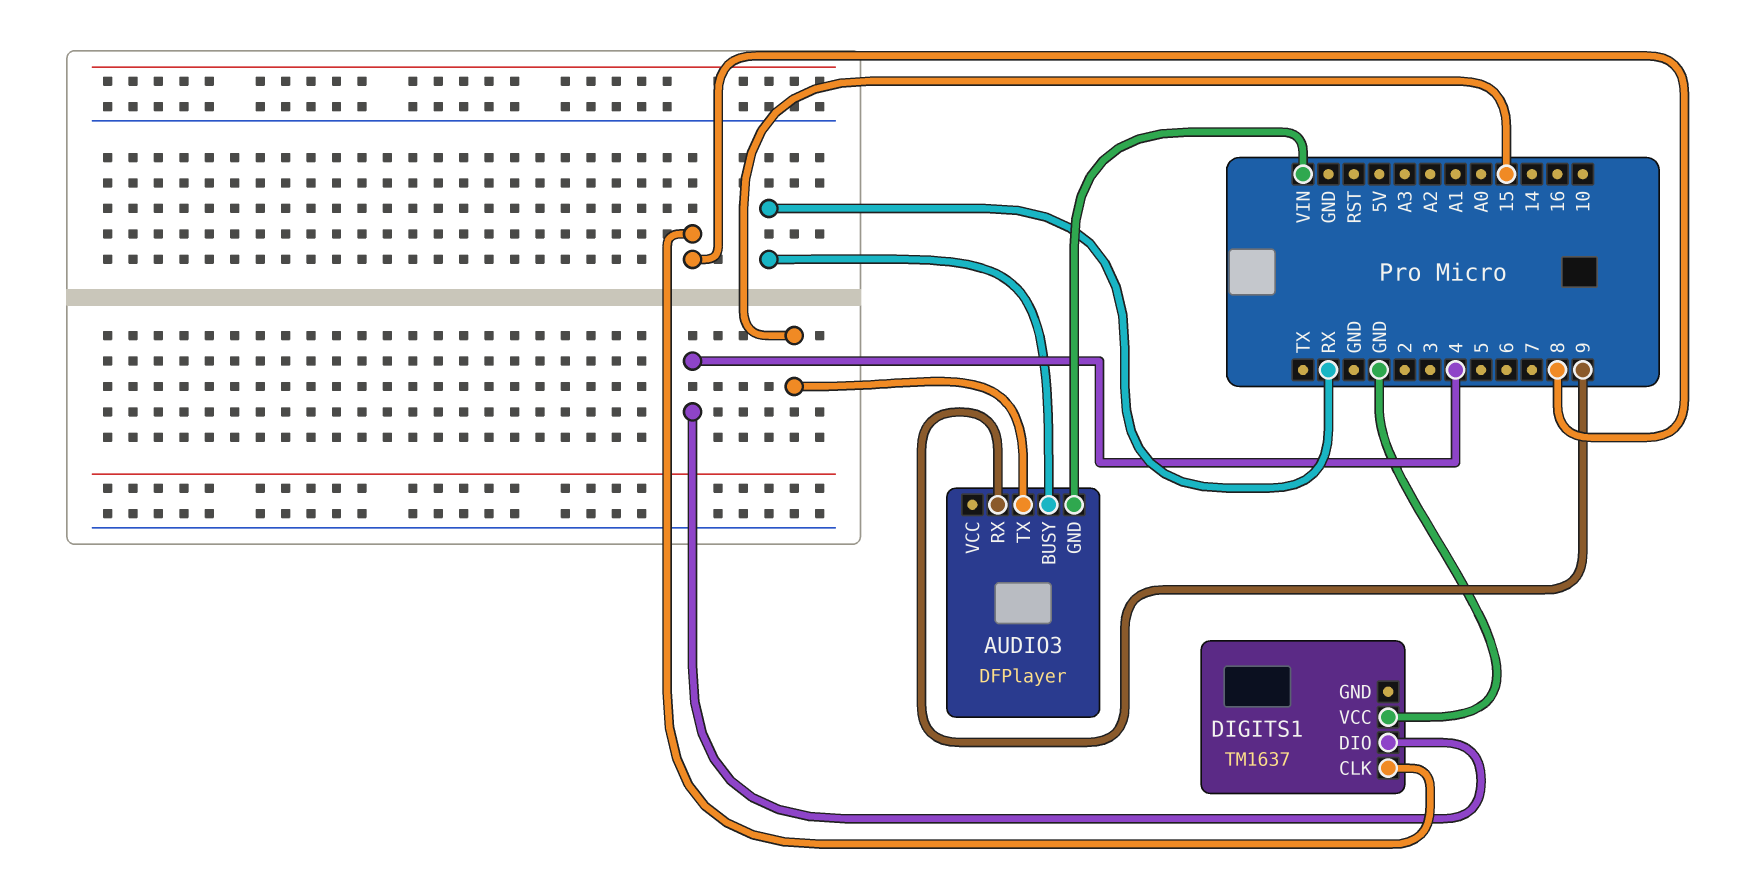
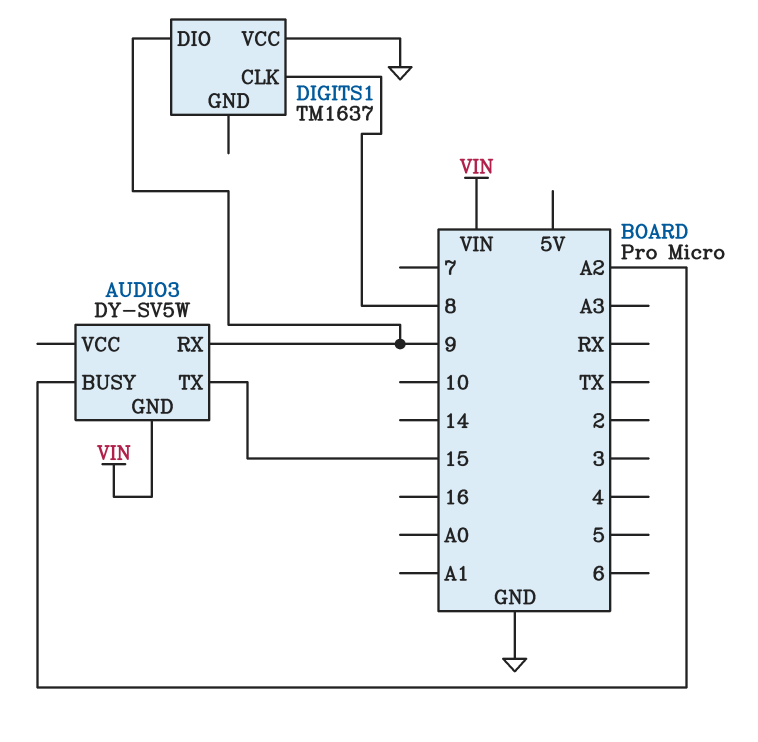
AUDIO3: DFPlayer -> DY-SV5W
AUDIO3 pin BUSY: RX -> A2
DIGITS1 pin DIO: 4 -> 9

